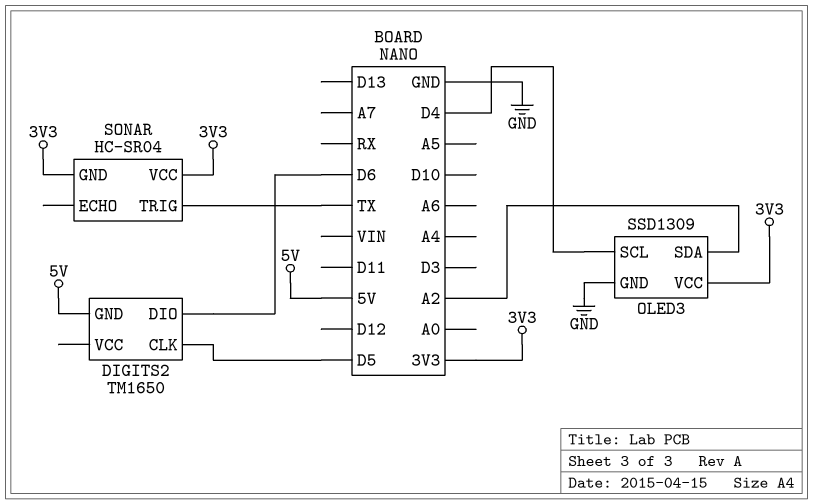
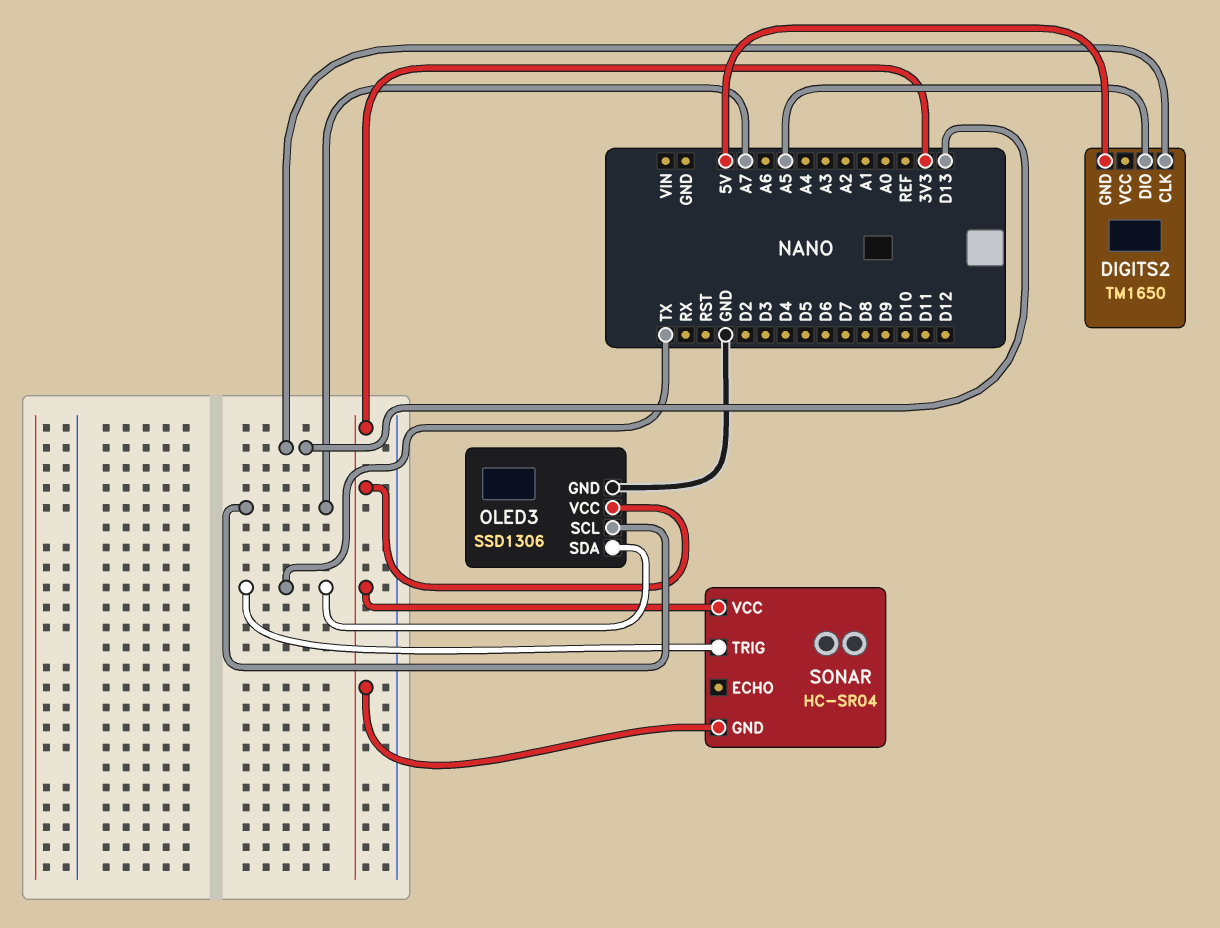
DIGITS2 pin CLK: D5 -> D13
DIGITS2 pin DIO: D6 -> A5
OLED3: SSD1309 -> SSD1306
OLED3 pin SCL: D4 -> A7
OLED3 pin SDA: A2 -> TX

